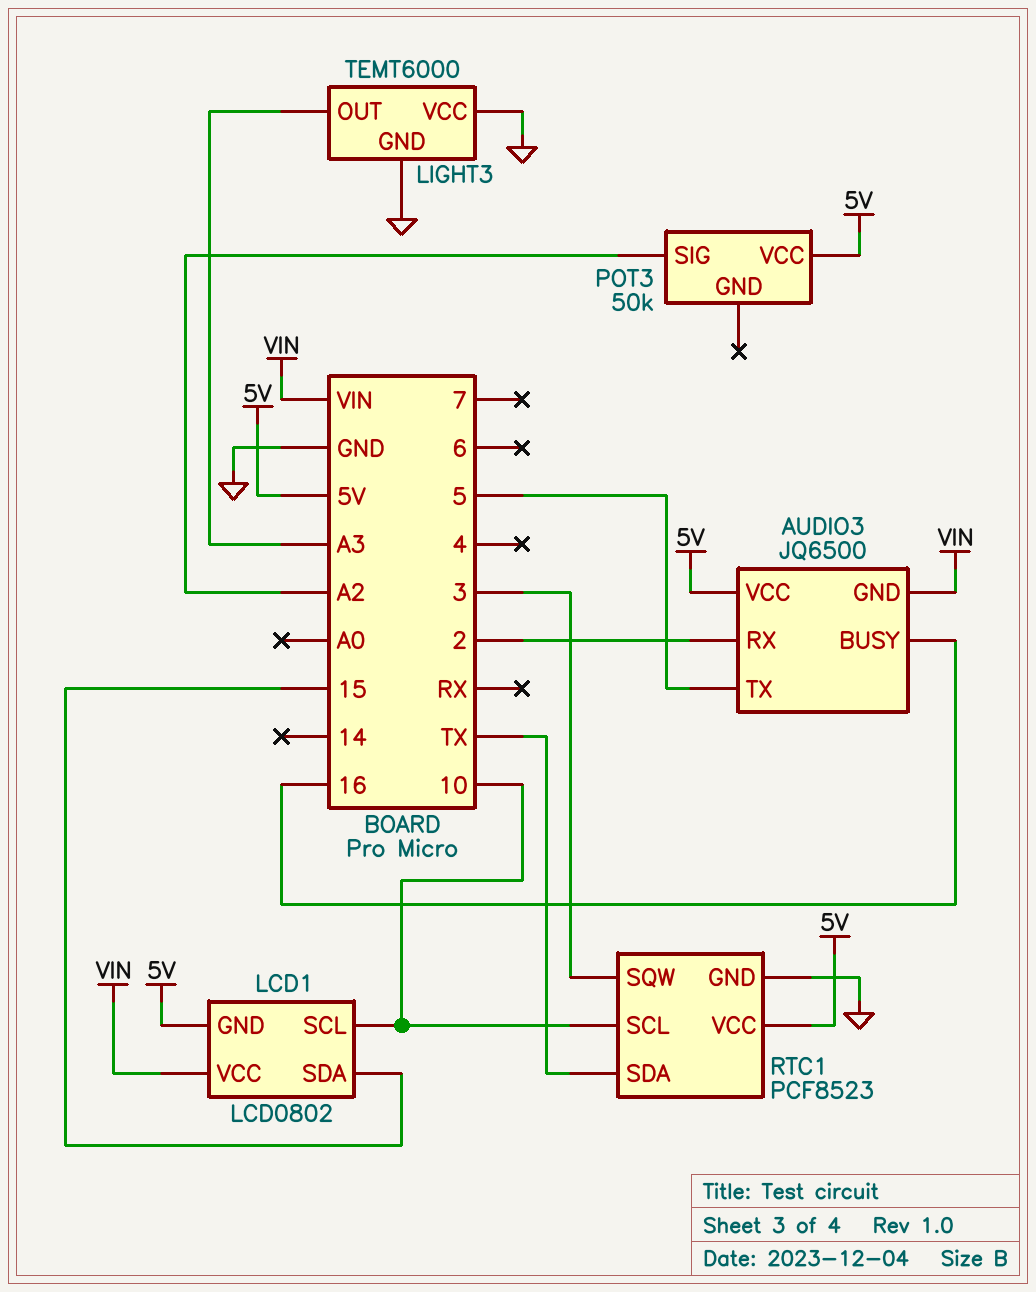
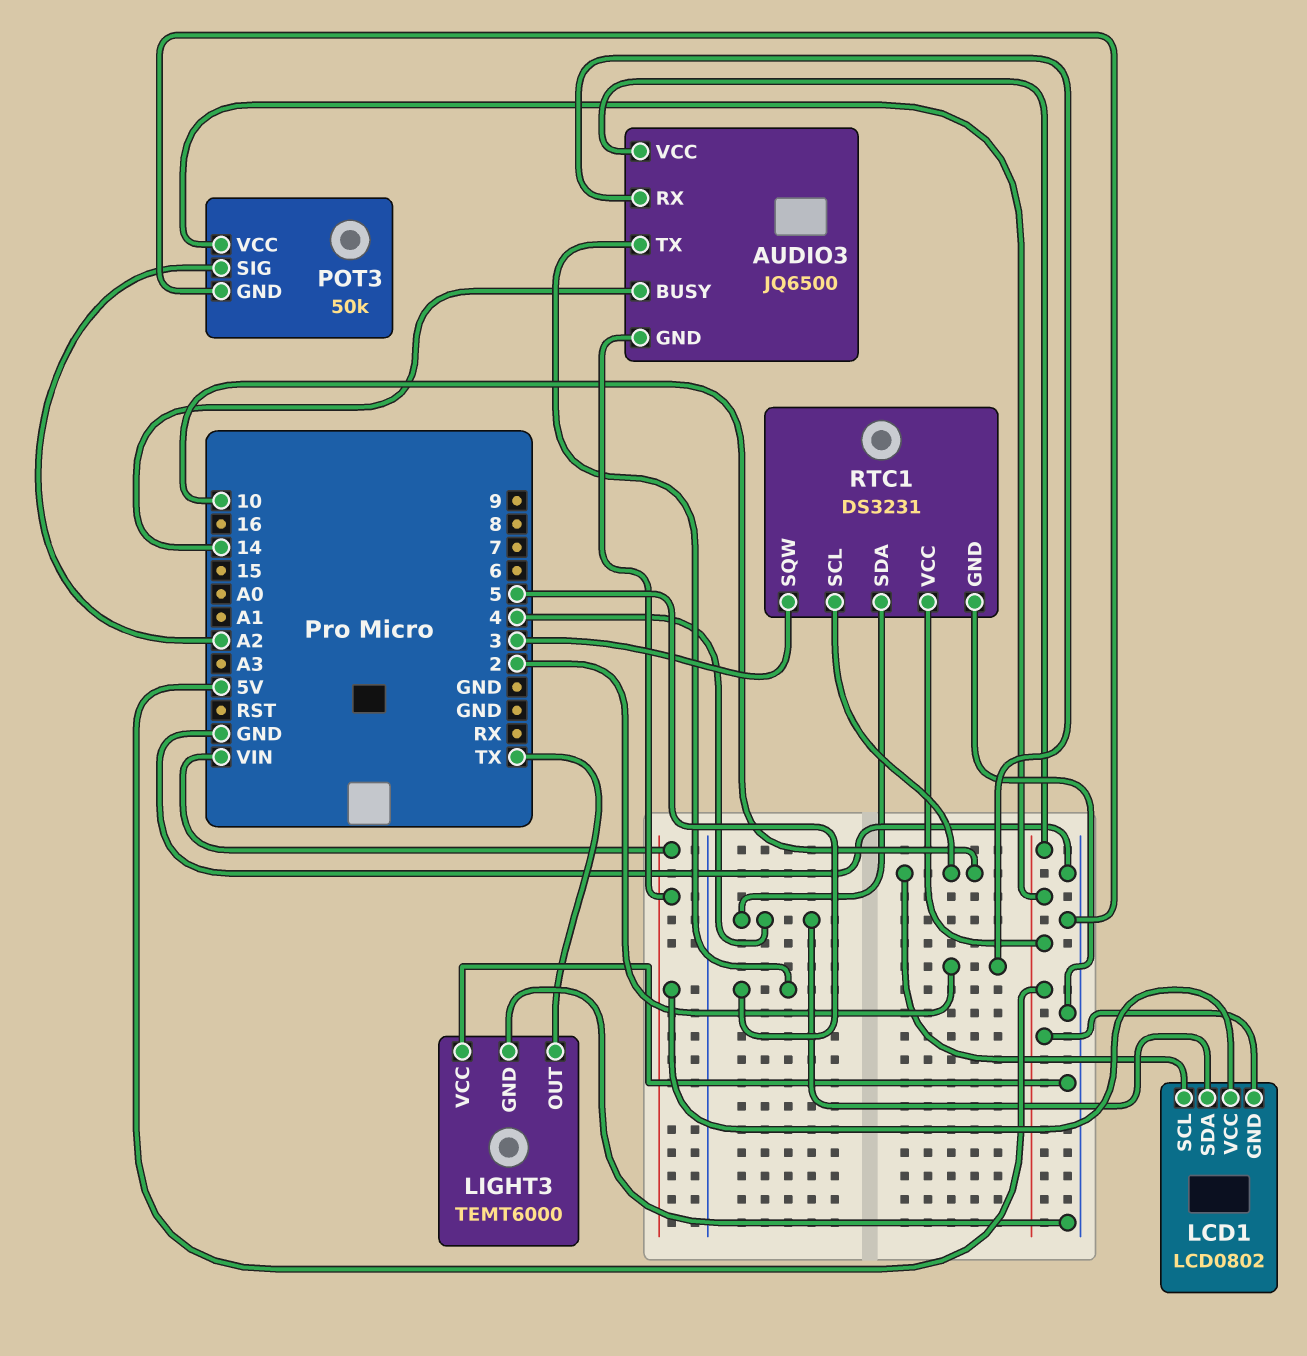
AUDIO3 pin BUSY: 16 -> 14
LCD1 pin SDA: 15 -> 4
LIGHT3 pin OUT: A3 -> TX
POT3 pin GND: none -> GND
RTC1: PCF8523 -> DS3231
RTC1 pin SDA: TX -> 4

